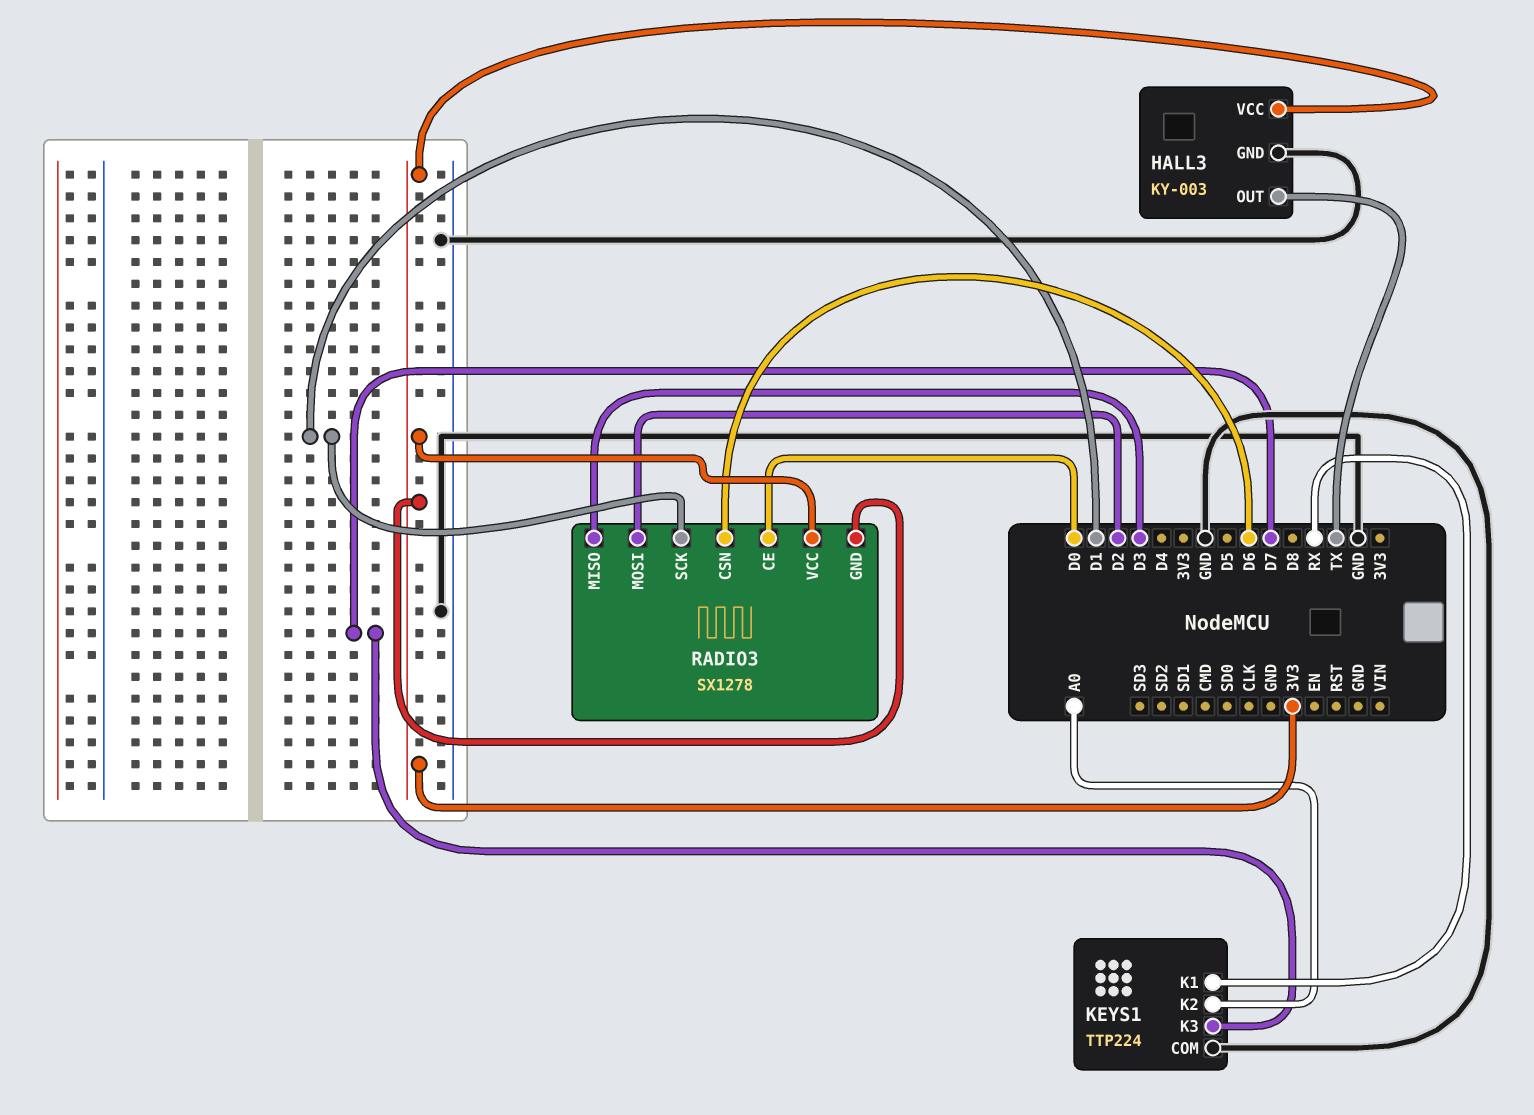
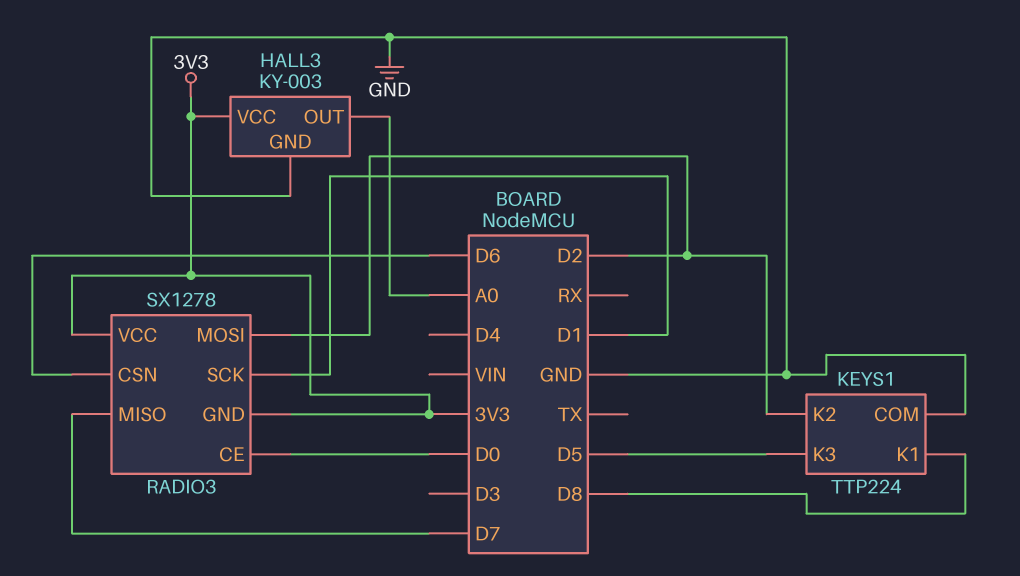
HALL3 pin OUT: TX -> A0
KEYS1 pin K1: RX -> D8
KEYS1 pin K2: A0 -> D2
KEYS1 pin K3: D7 -> D5
RADIO3 pin MISO: D3 -> D7

